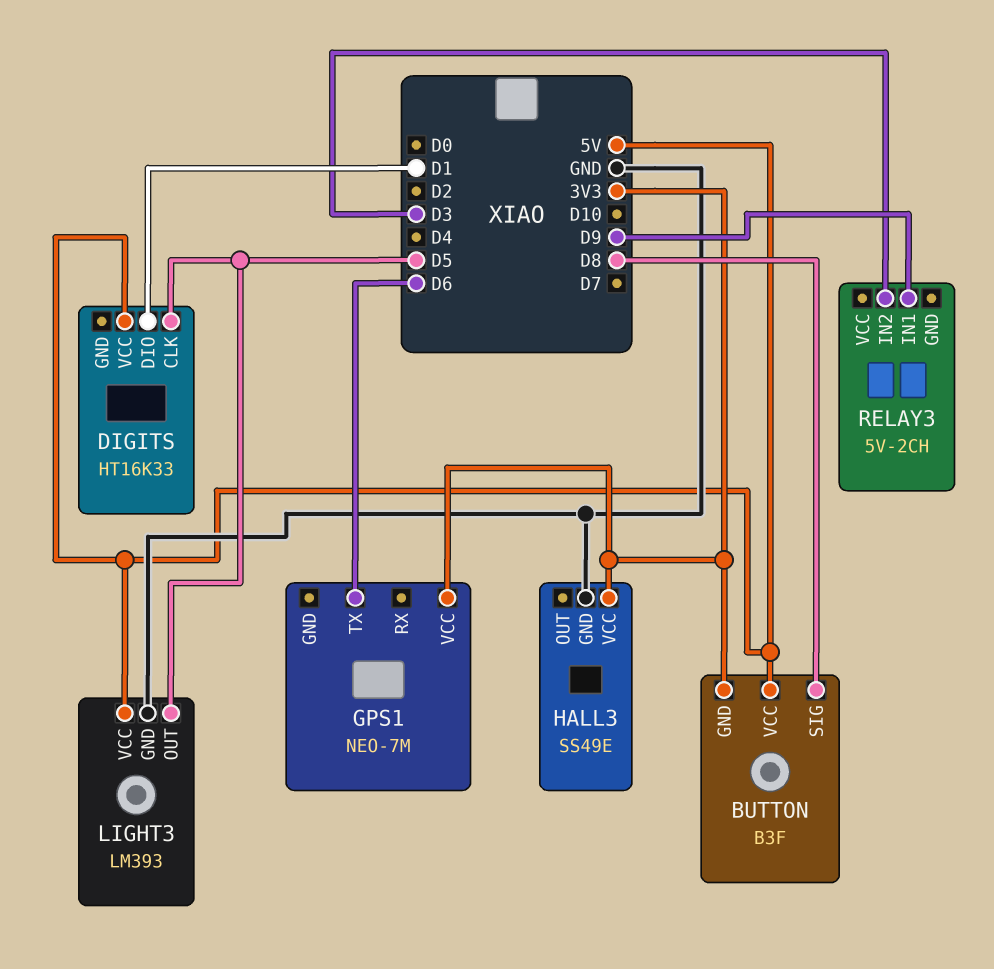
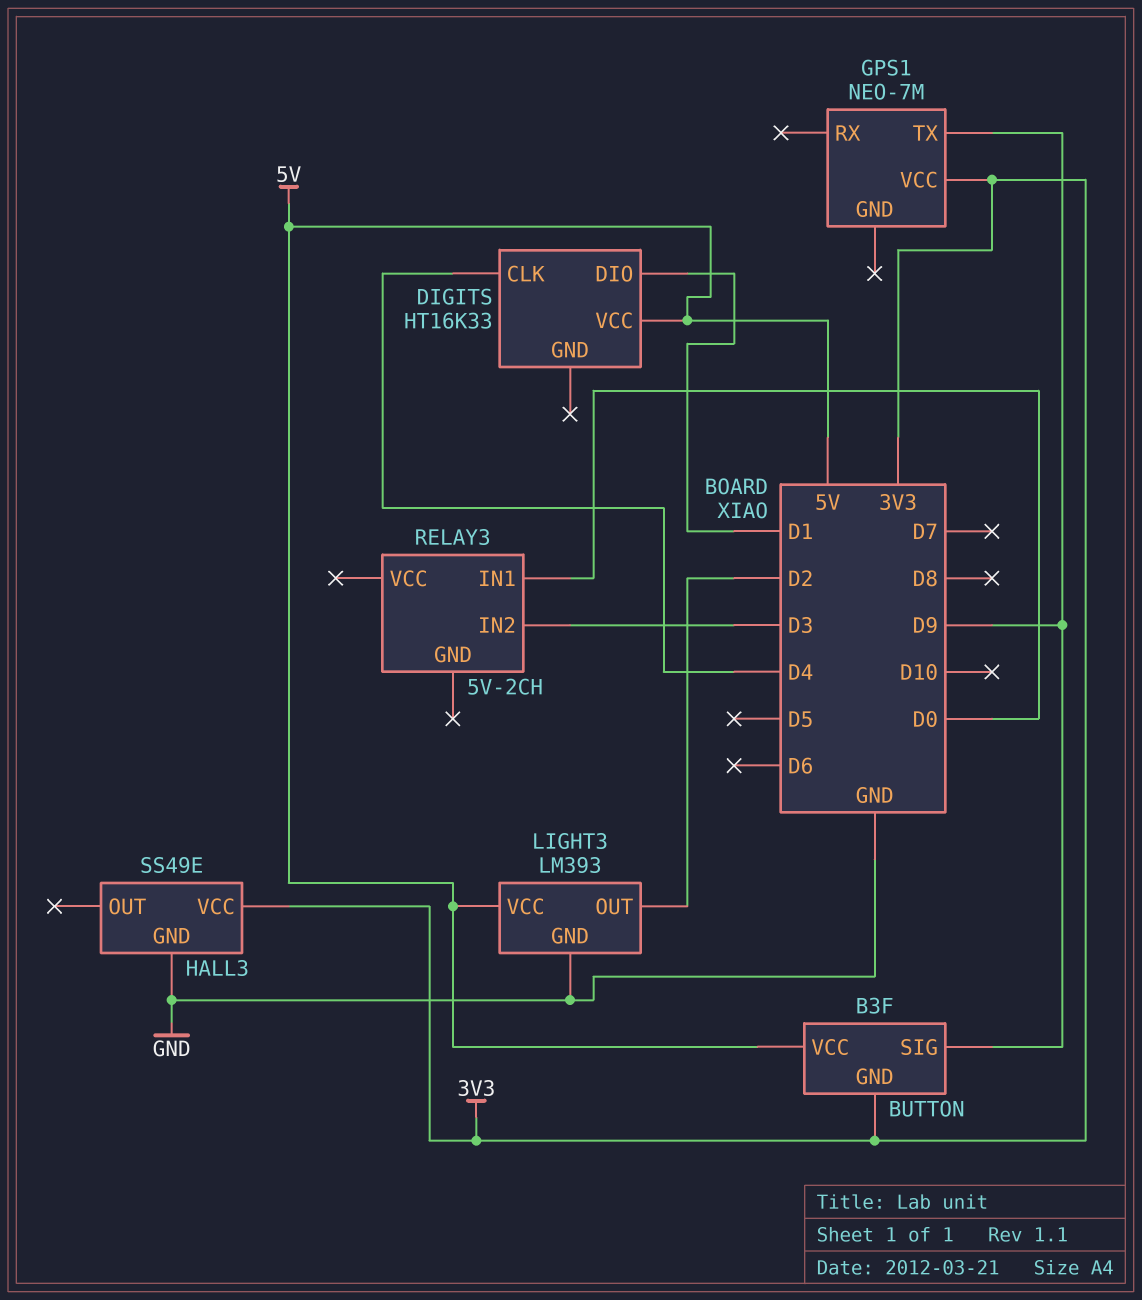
BUTTON pin SIG: D8 -> D9
DIGITS pin CLK: D5 -> D4
GPS1 pin TX: D6 -> D9
LIGHT3 pin OUT: D5 -> D2
RELAY3 pin IN1: D9 -> D0

